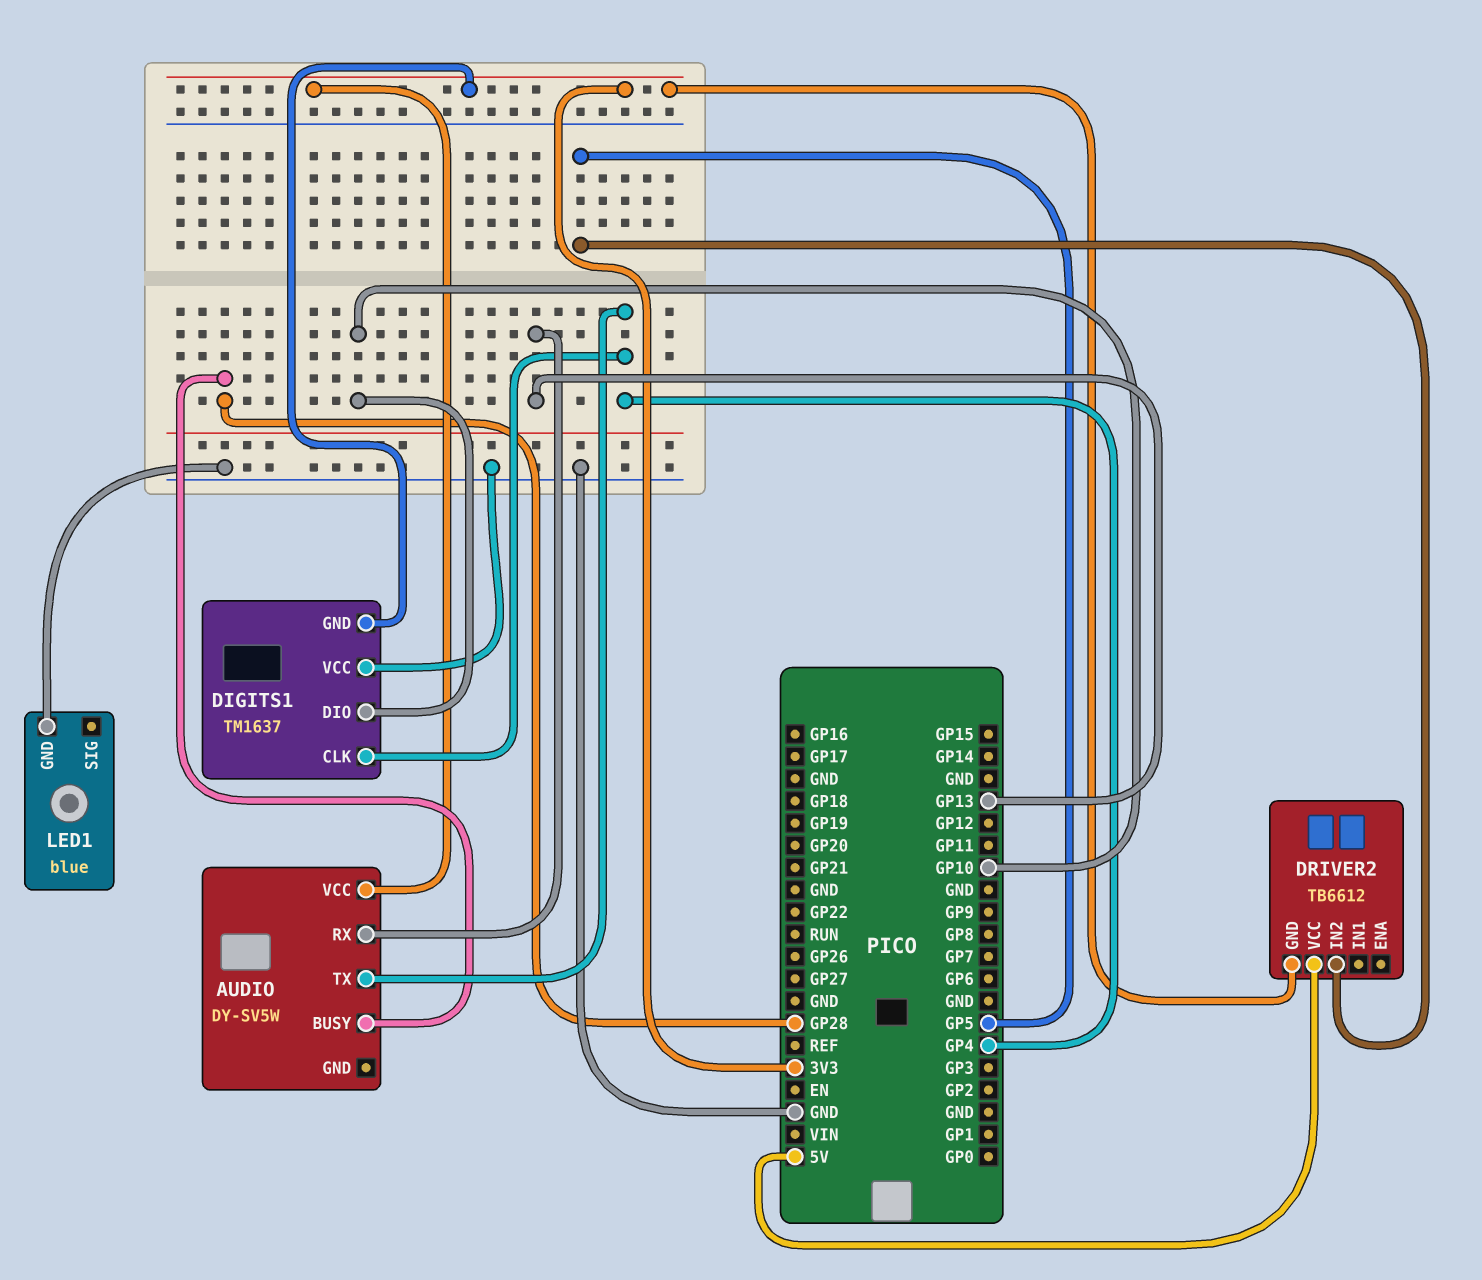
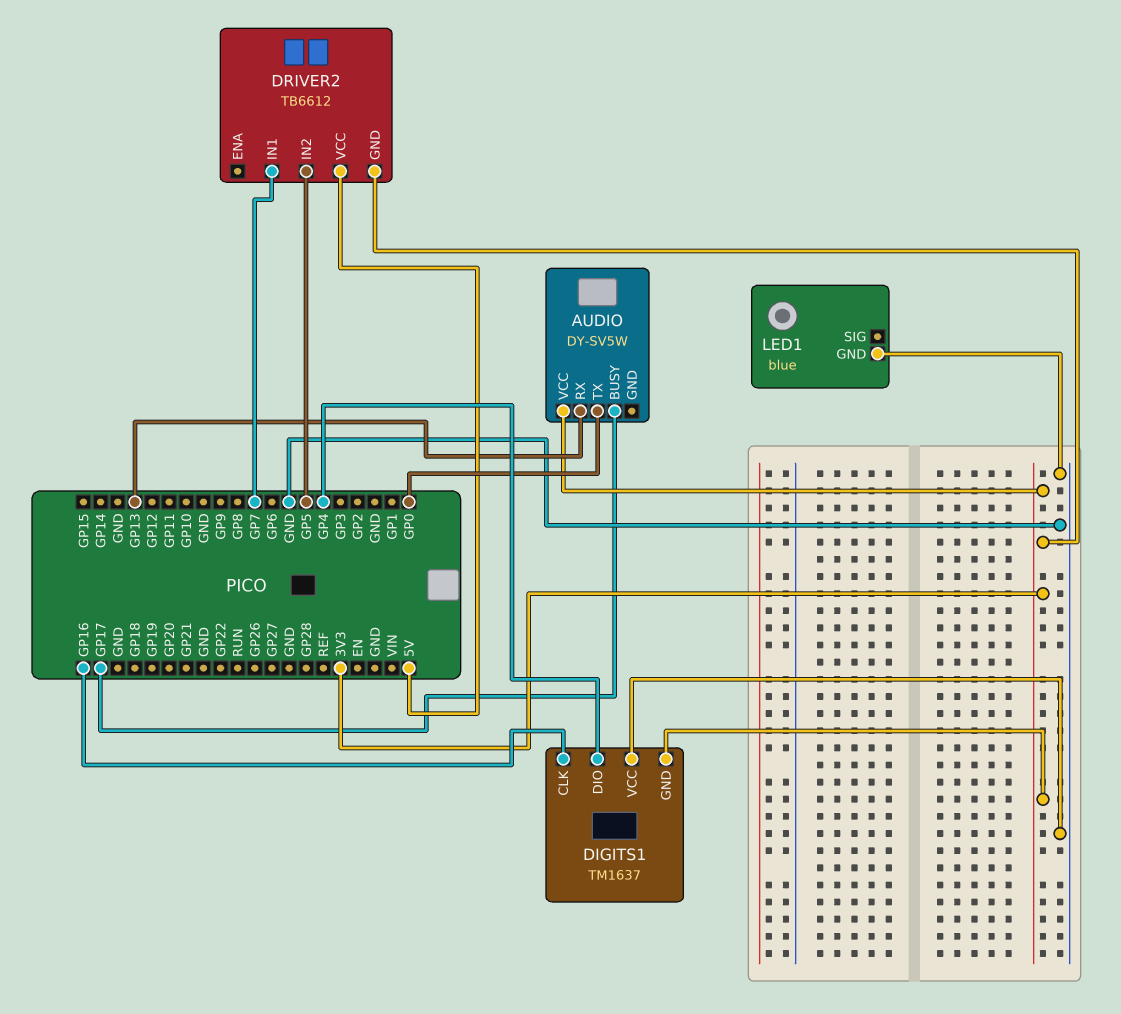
AUDIO pin BUSY: GP28 -> GP17
AUDIO pin TX: GP4 -> GP0
DIGITS1 pin CLK: GP4 -> GP16
DIGITS1 pin DIO: GP10 -> GP4
DRIVER2 pin IN1: none -> GP7

